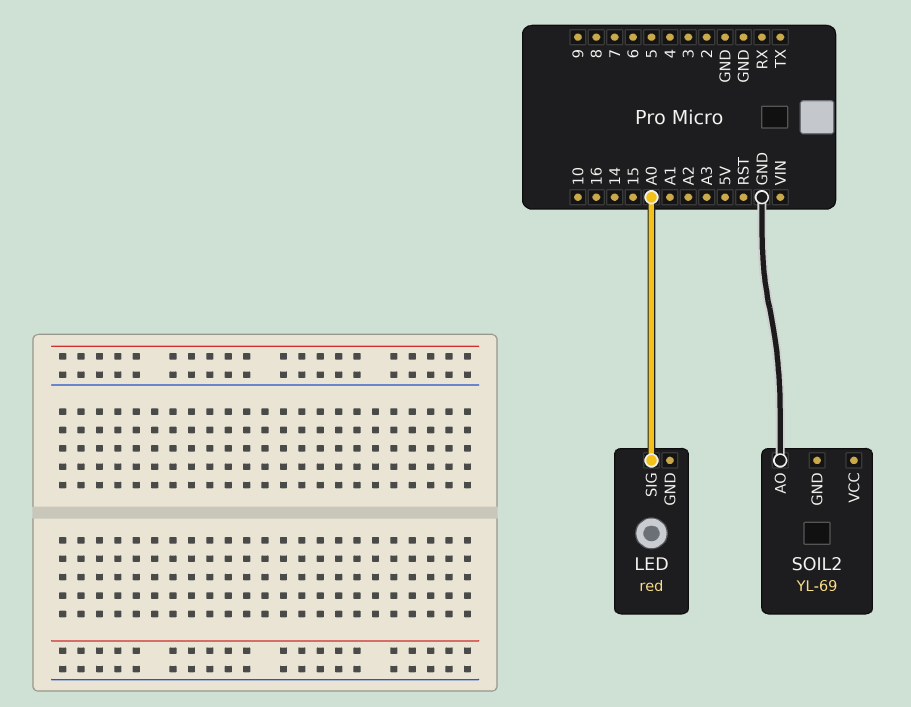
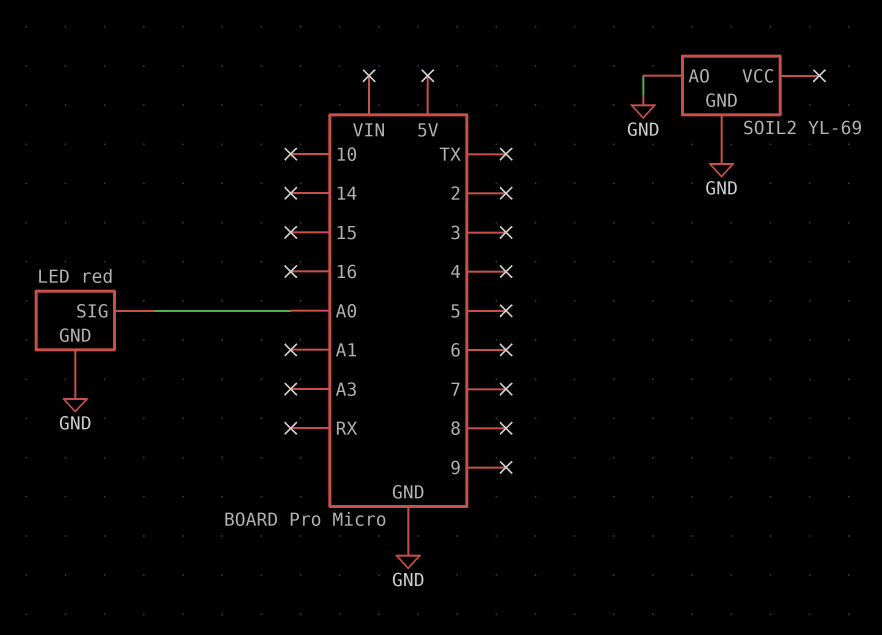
LED pin GND: none -> GND
SOIL2 pin GND: none -> GND

